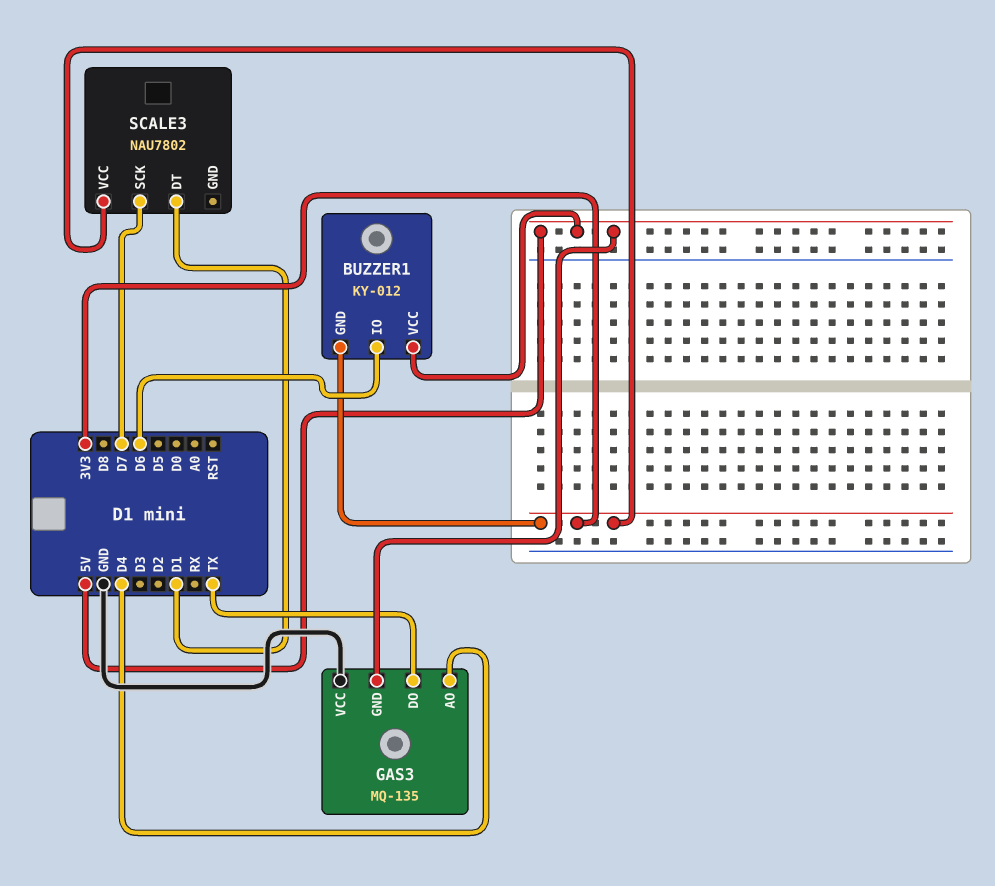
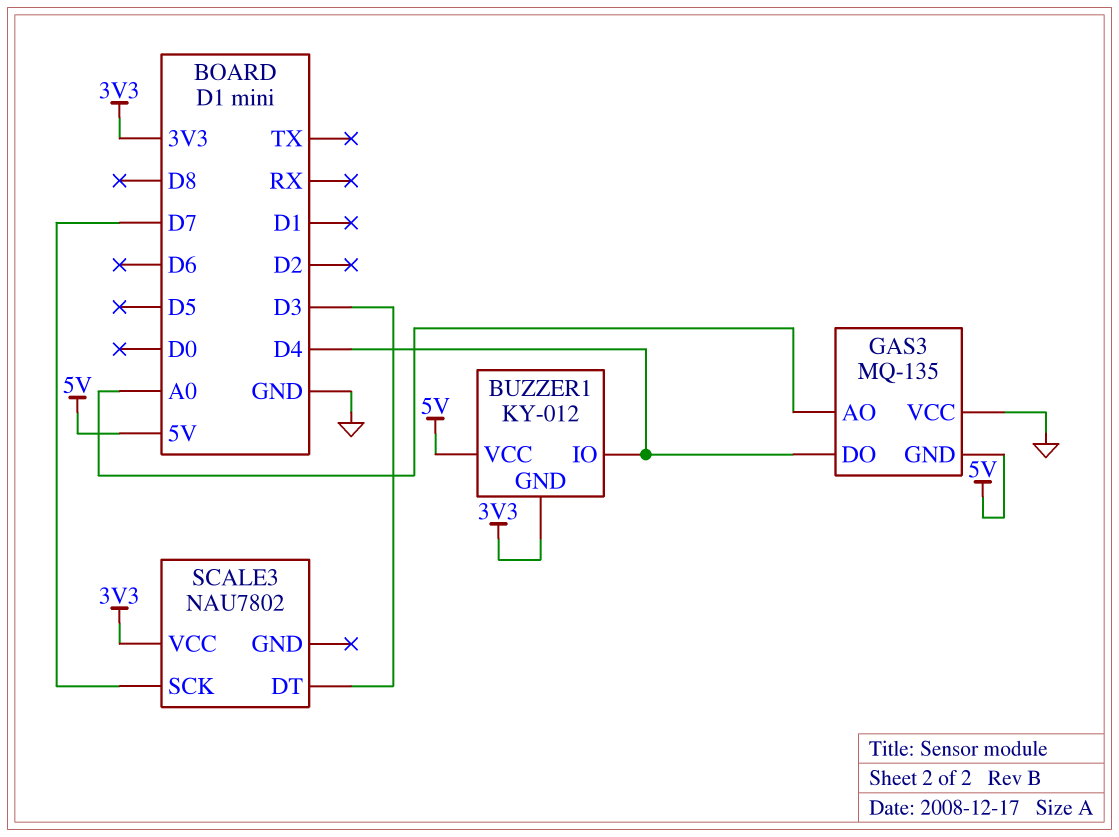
BUZZER1 pin IO: D6 -> D4
GAS3 pin AO: D4 -> A0
GAS3 pin DO: TX -> D4
SCALE3 pin DT: D1 -> D3

